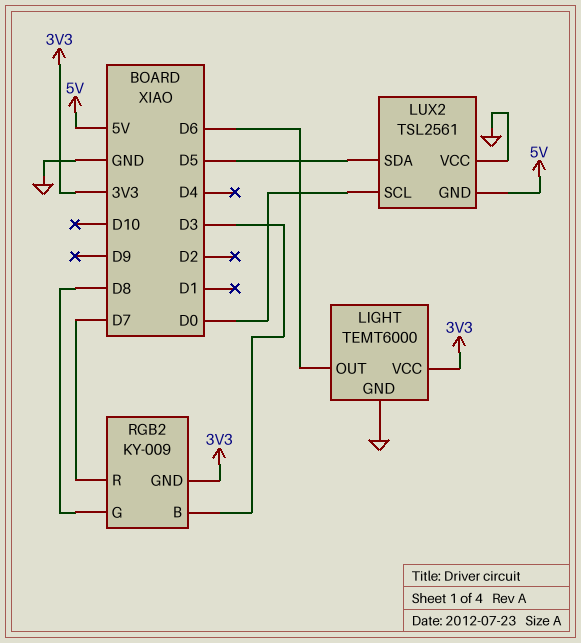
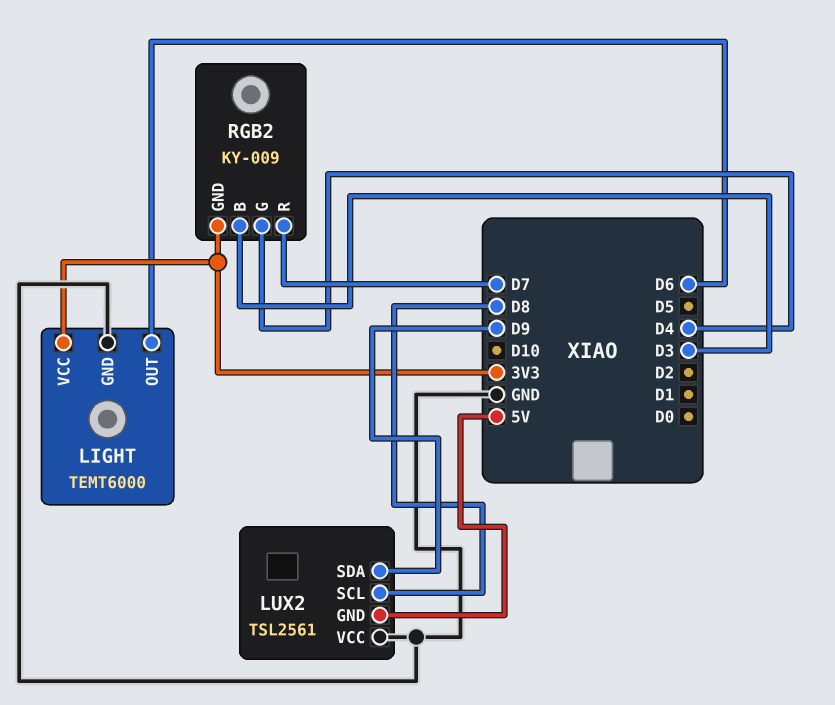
LUX2 pin SCL: D0 -> D8
LUX2 pin SDA: D5 -> D9
RGB2 pin G: D8 -> D4

